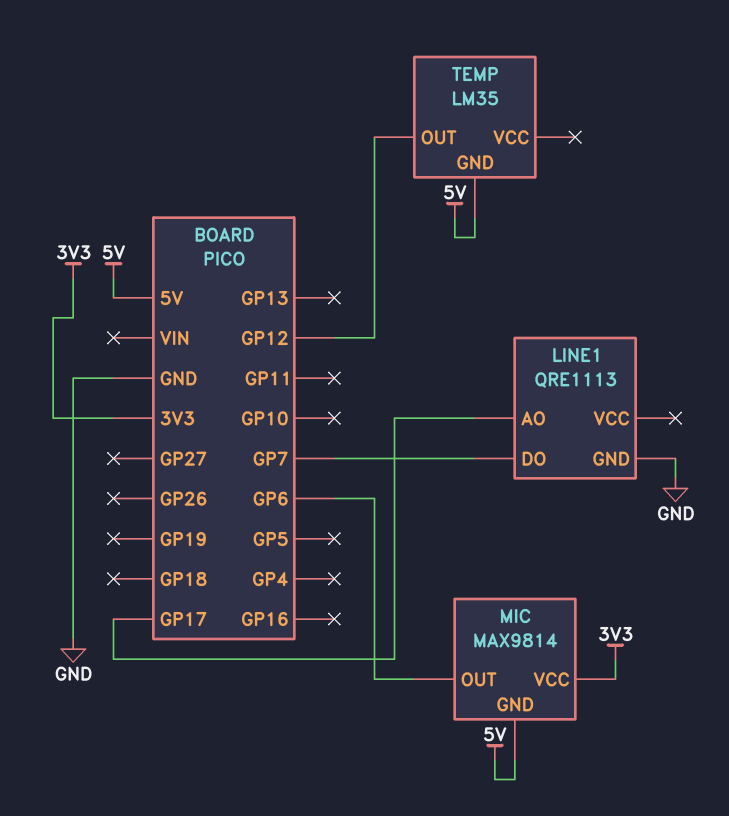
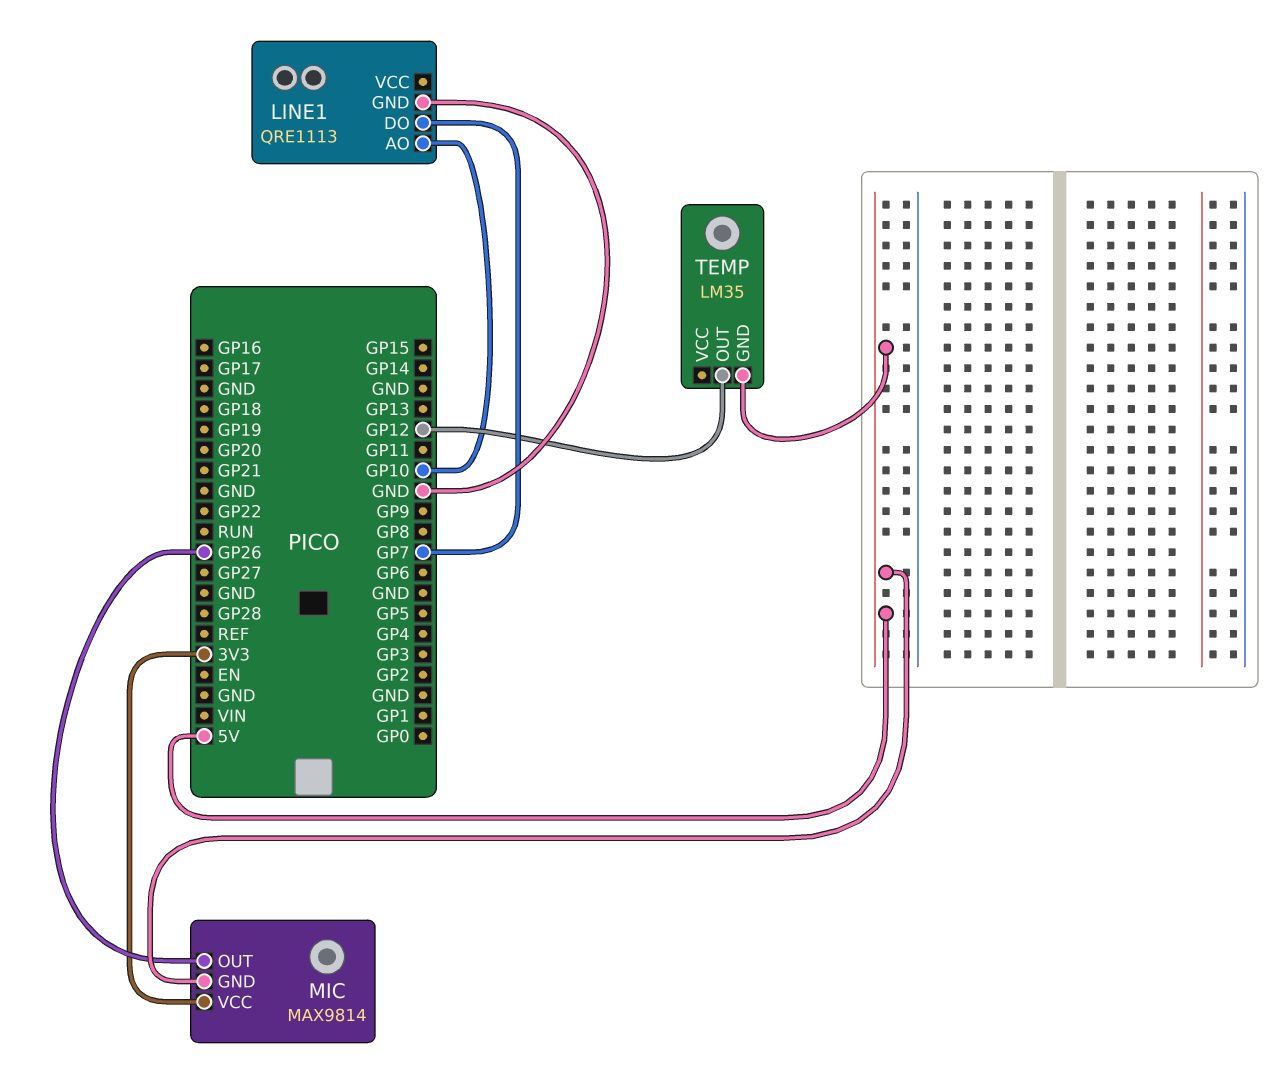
LINE1 pin AO: GP17 -> GP10
MIC pin OUT: GP6 -> GP26

